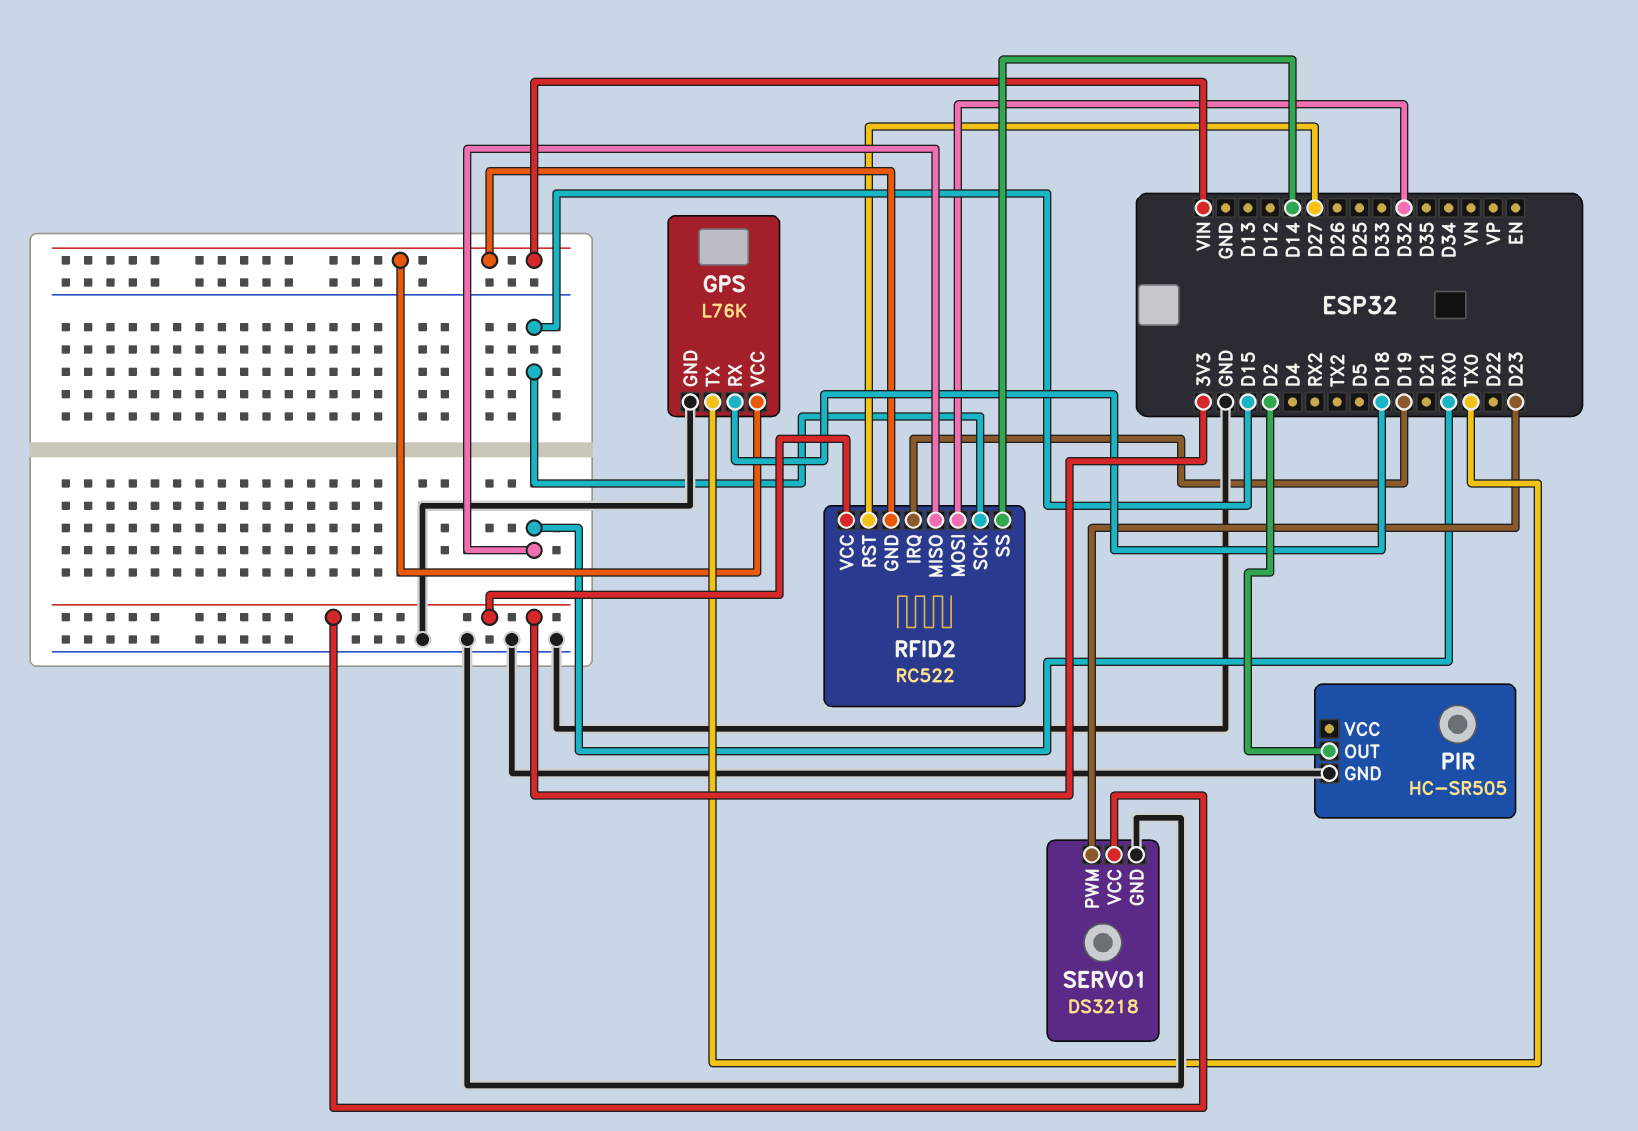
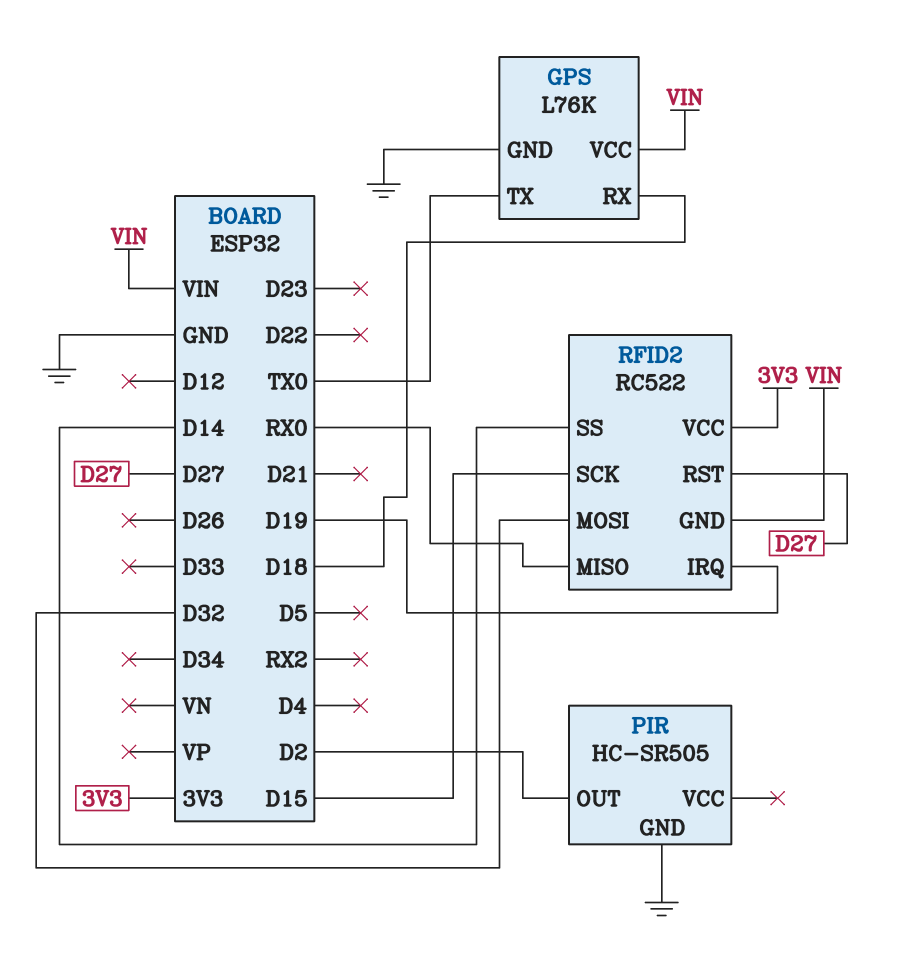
SERVO1: DS3218 -> none
SERVO1 pin GND: GND -> none
SERVO1 pin PWM: D23 -> none
SERVO1 pin VCC: 3V3 -> none

